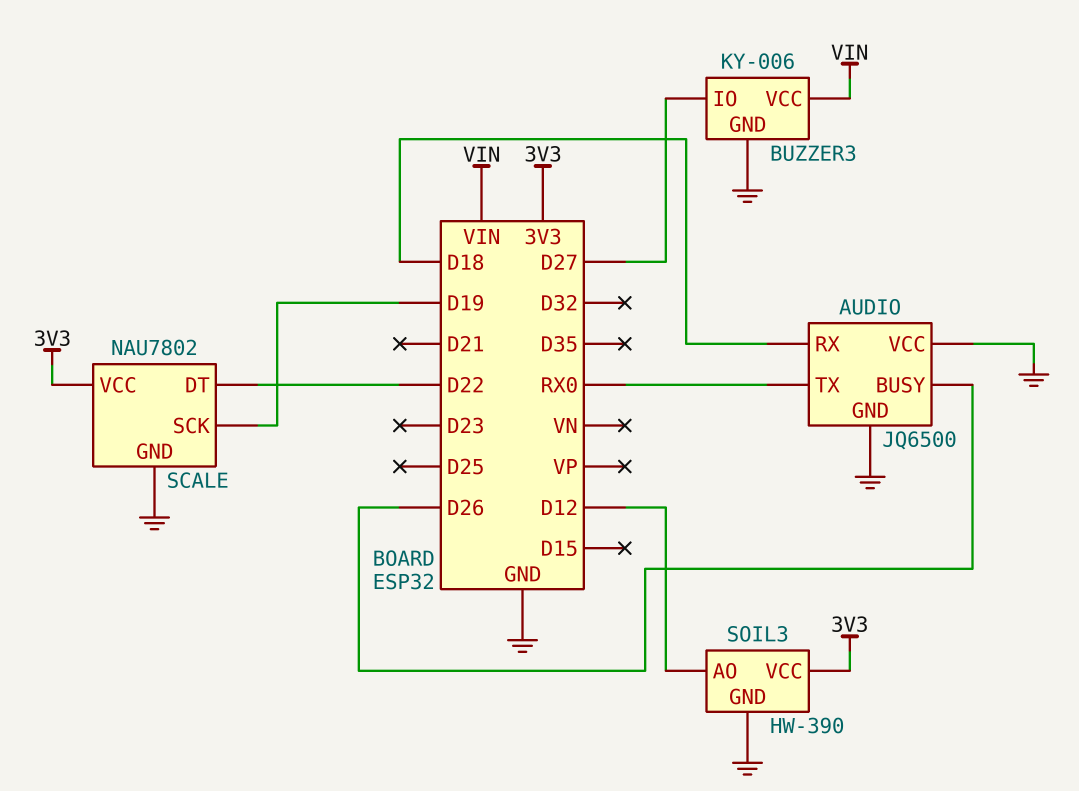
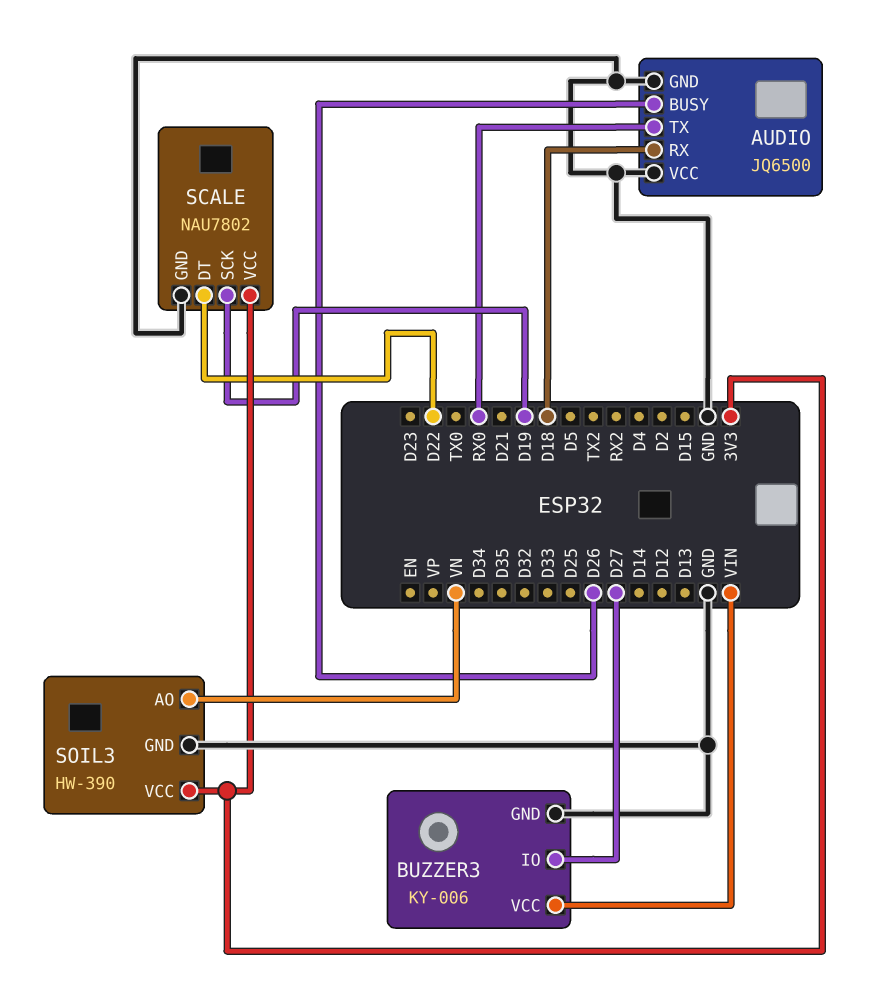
SOIL3 pin AO: D12 -> VN

